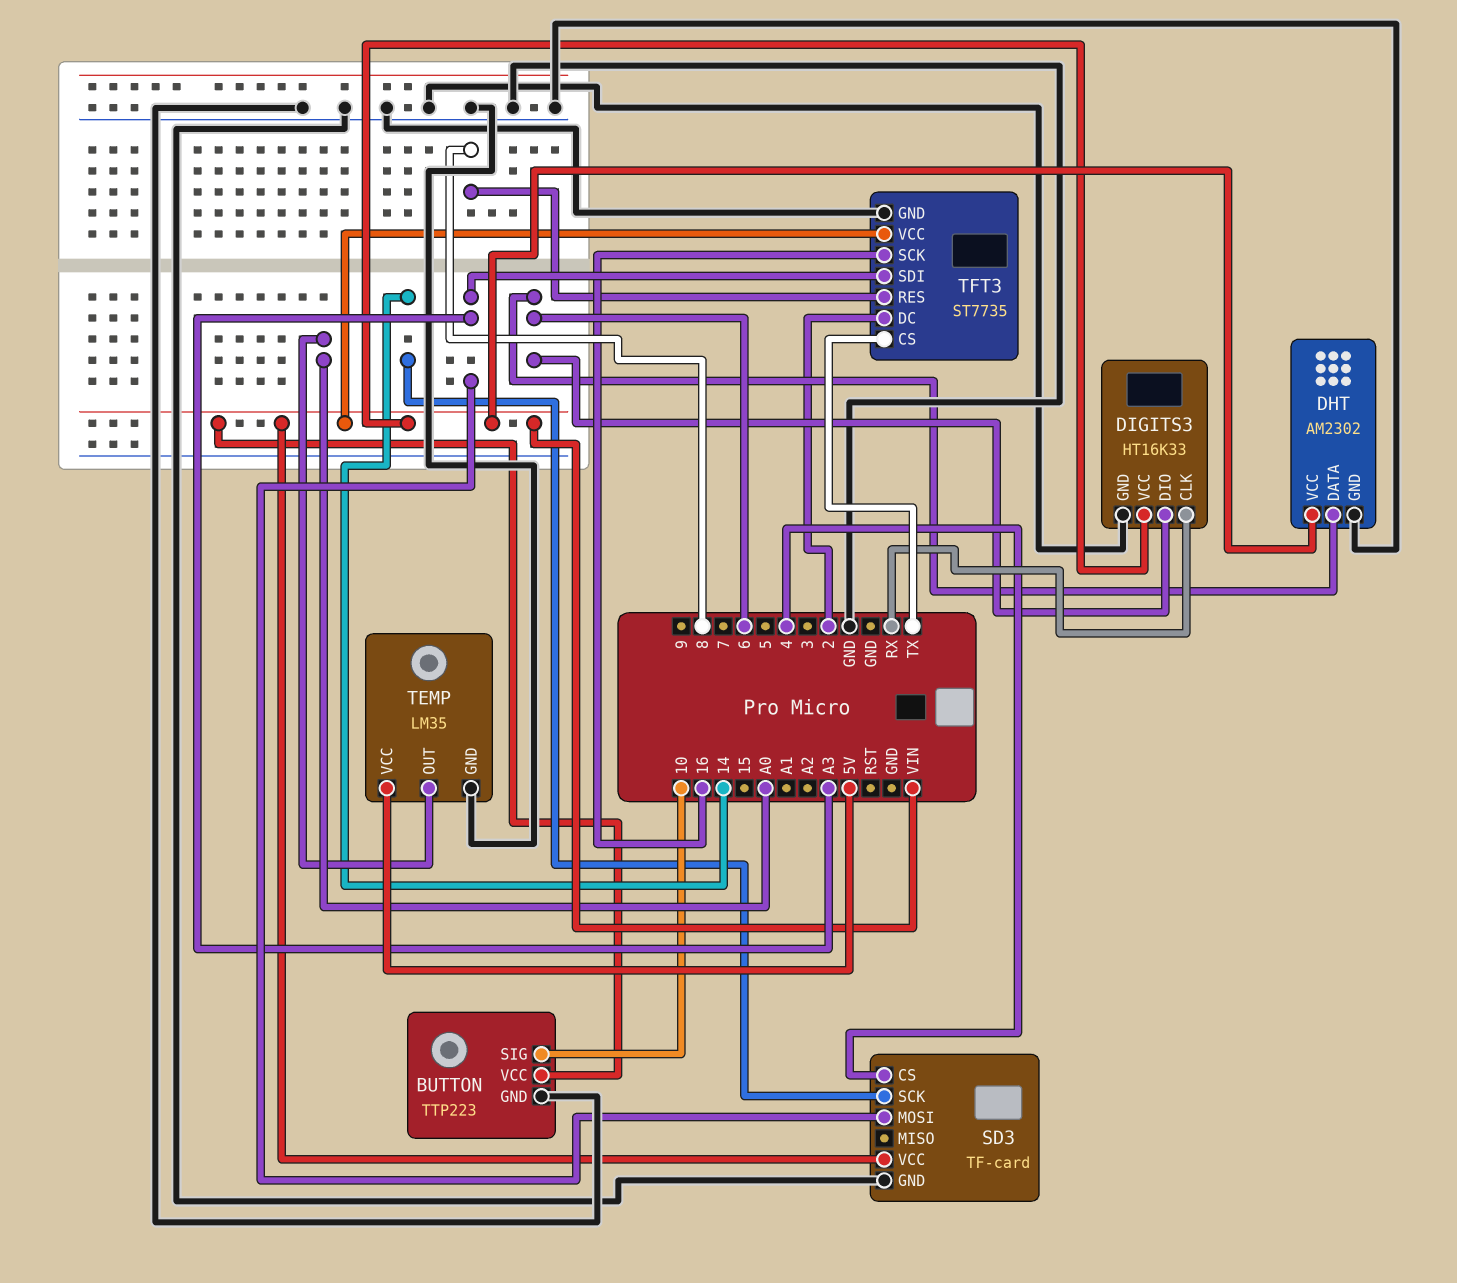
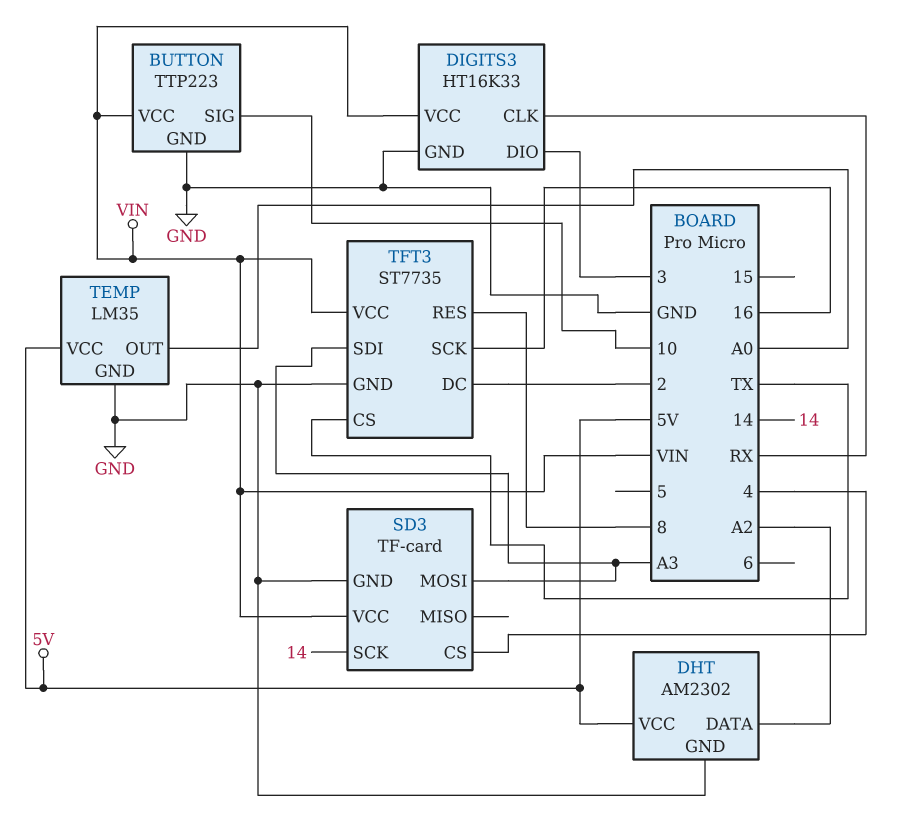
DHT pin DATA: 6 -> A2
DHT pin VCC: VIN -> 5V
DIGITS3 pin DIO: 6 -> 3

